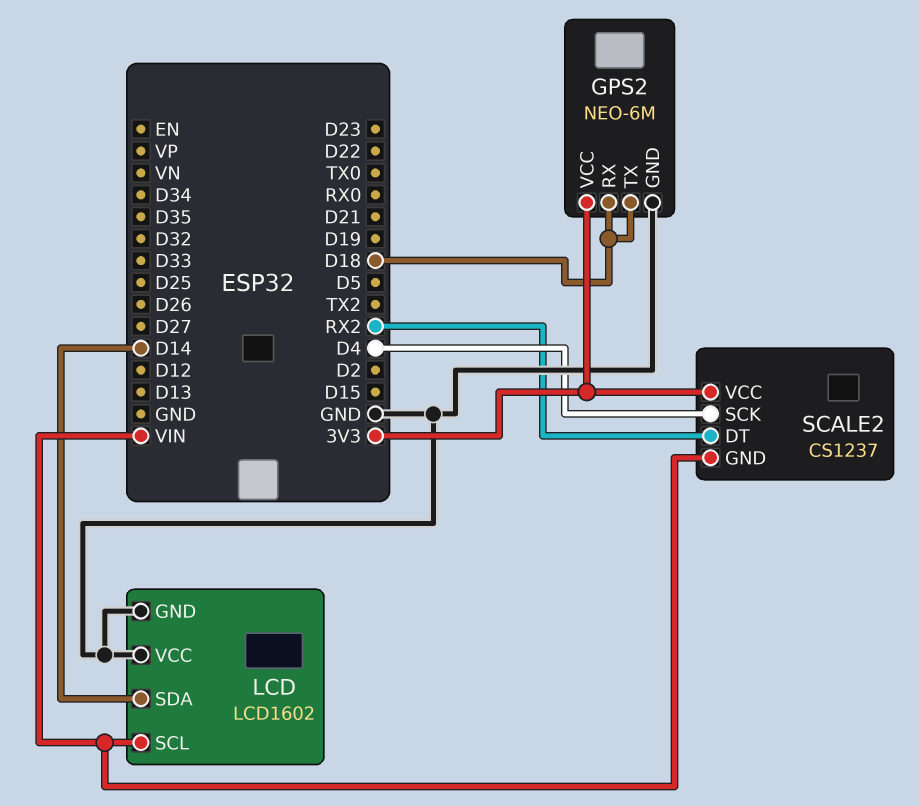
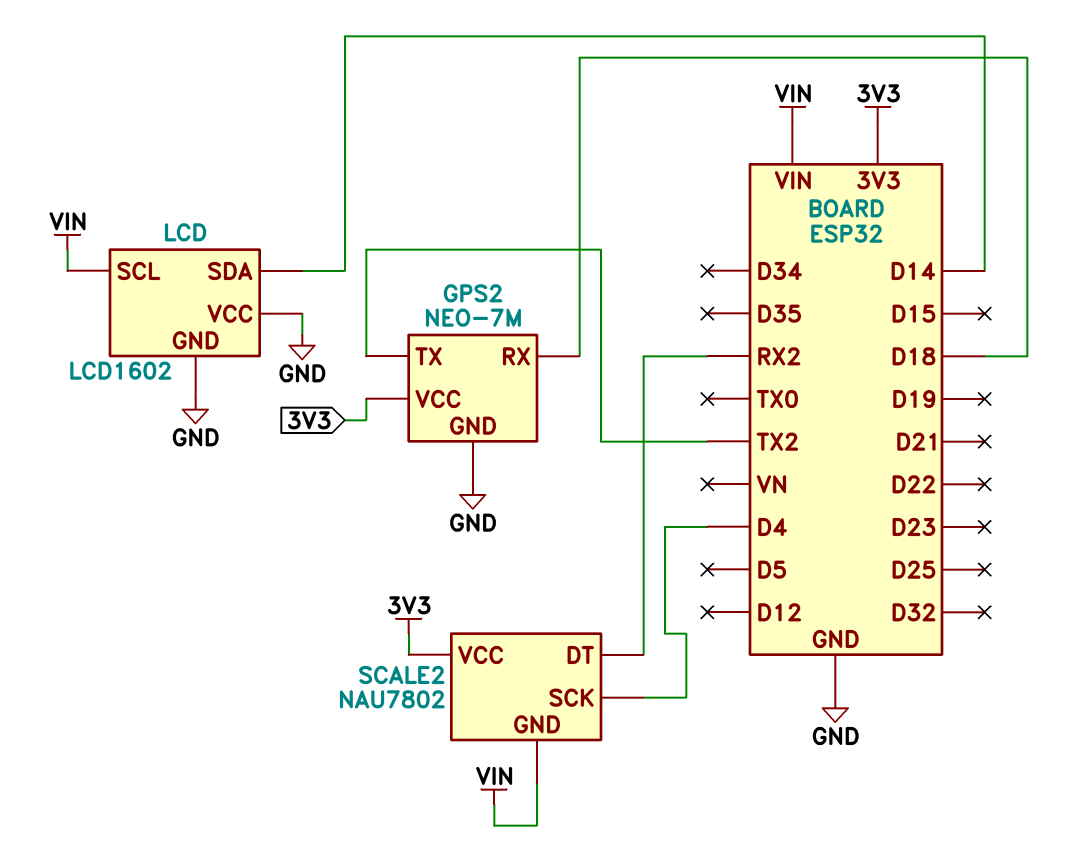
GPS2: NEO-6M -> NEO-7M
GPS2 pin TX: D18 -> TX2
SCALE2: CS1237 -> NAU7802

